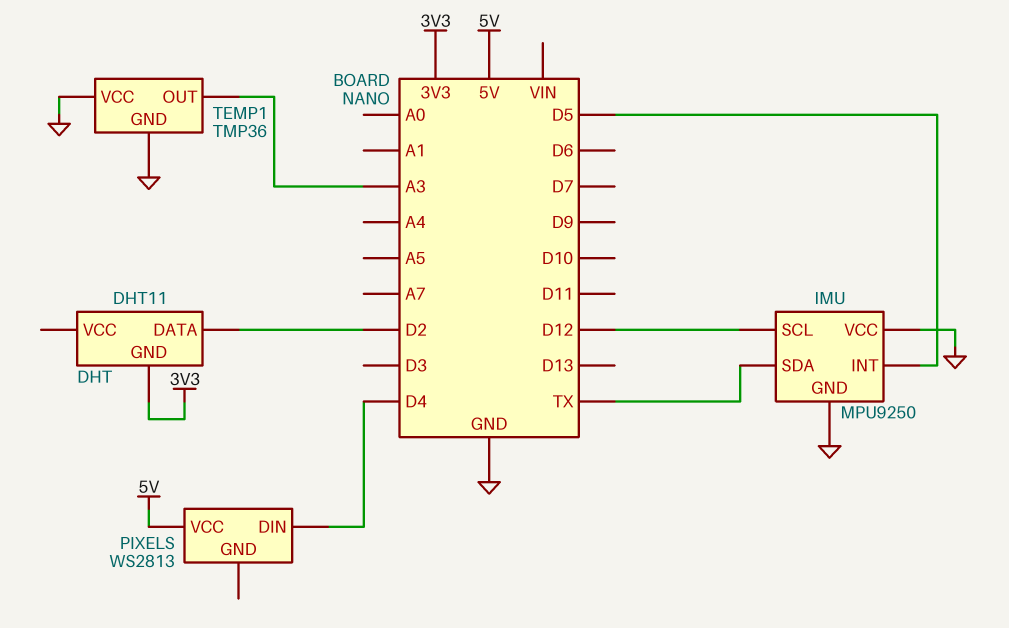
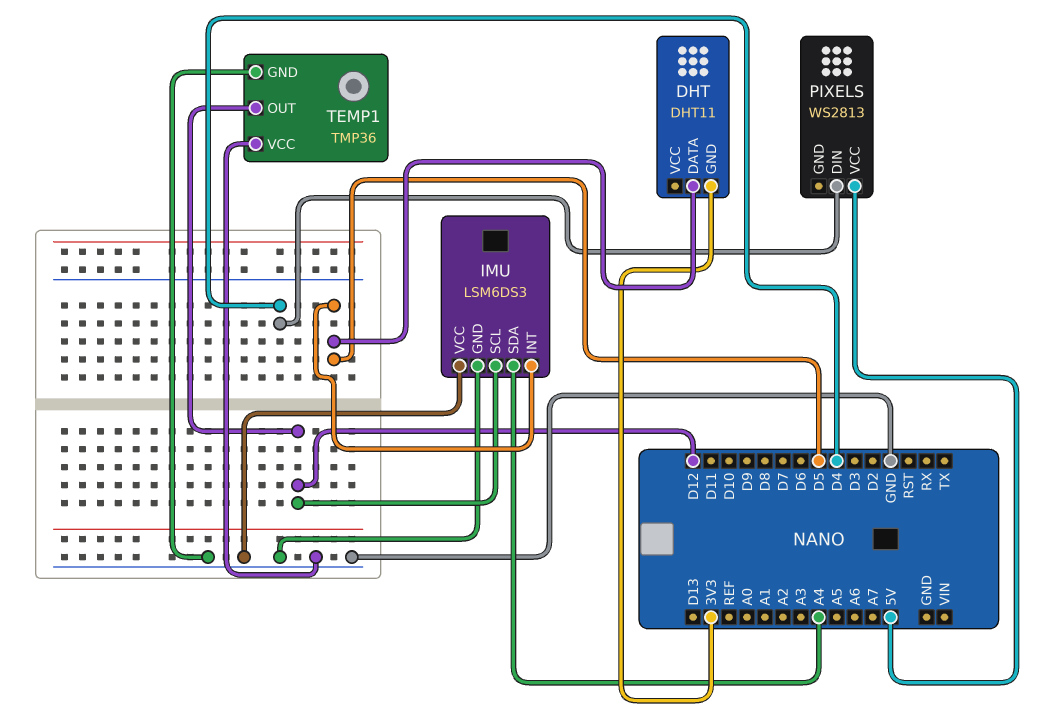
DHT pin DATA: D2 -> D5
IMU: MPU9250 -> LSM6DS3
IMU pin SDA: TX -> A4
TEMP1 pin OUT: A3 -> D12

